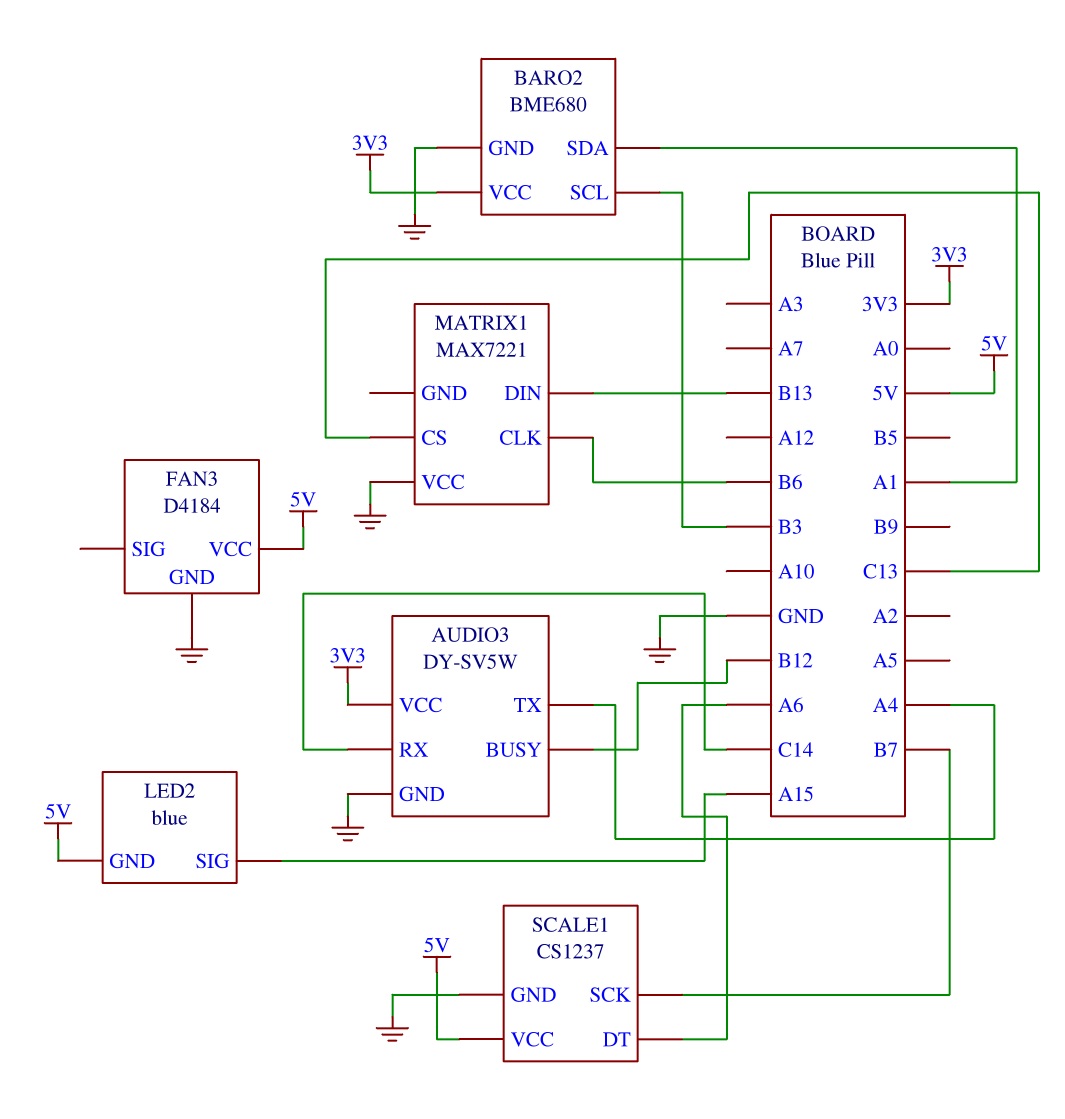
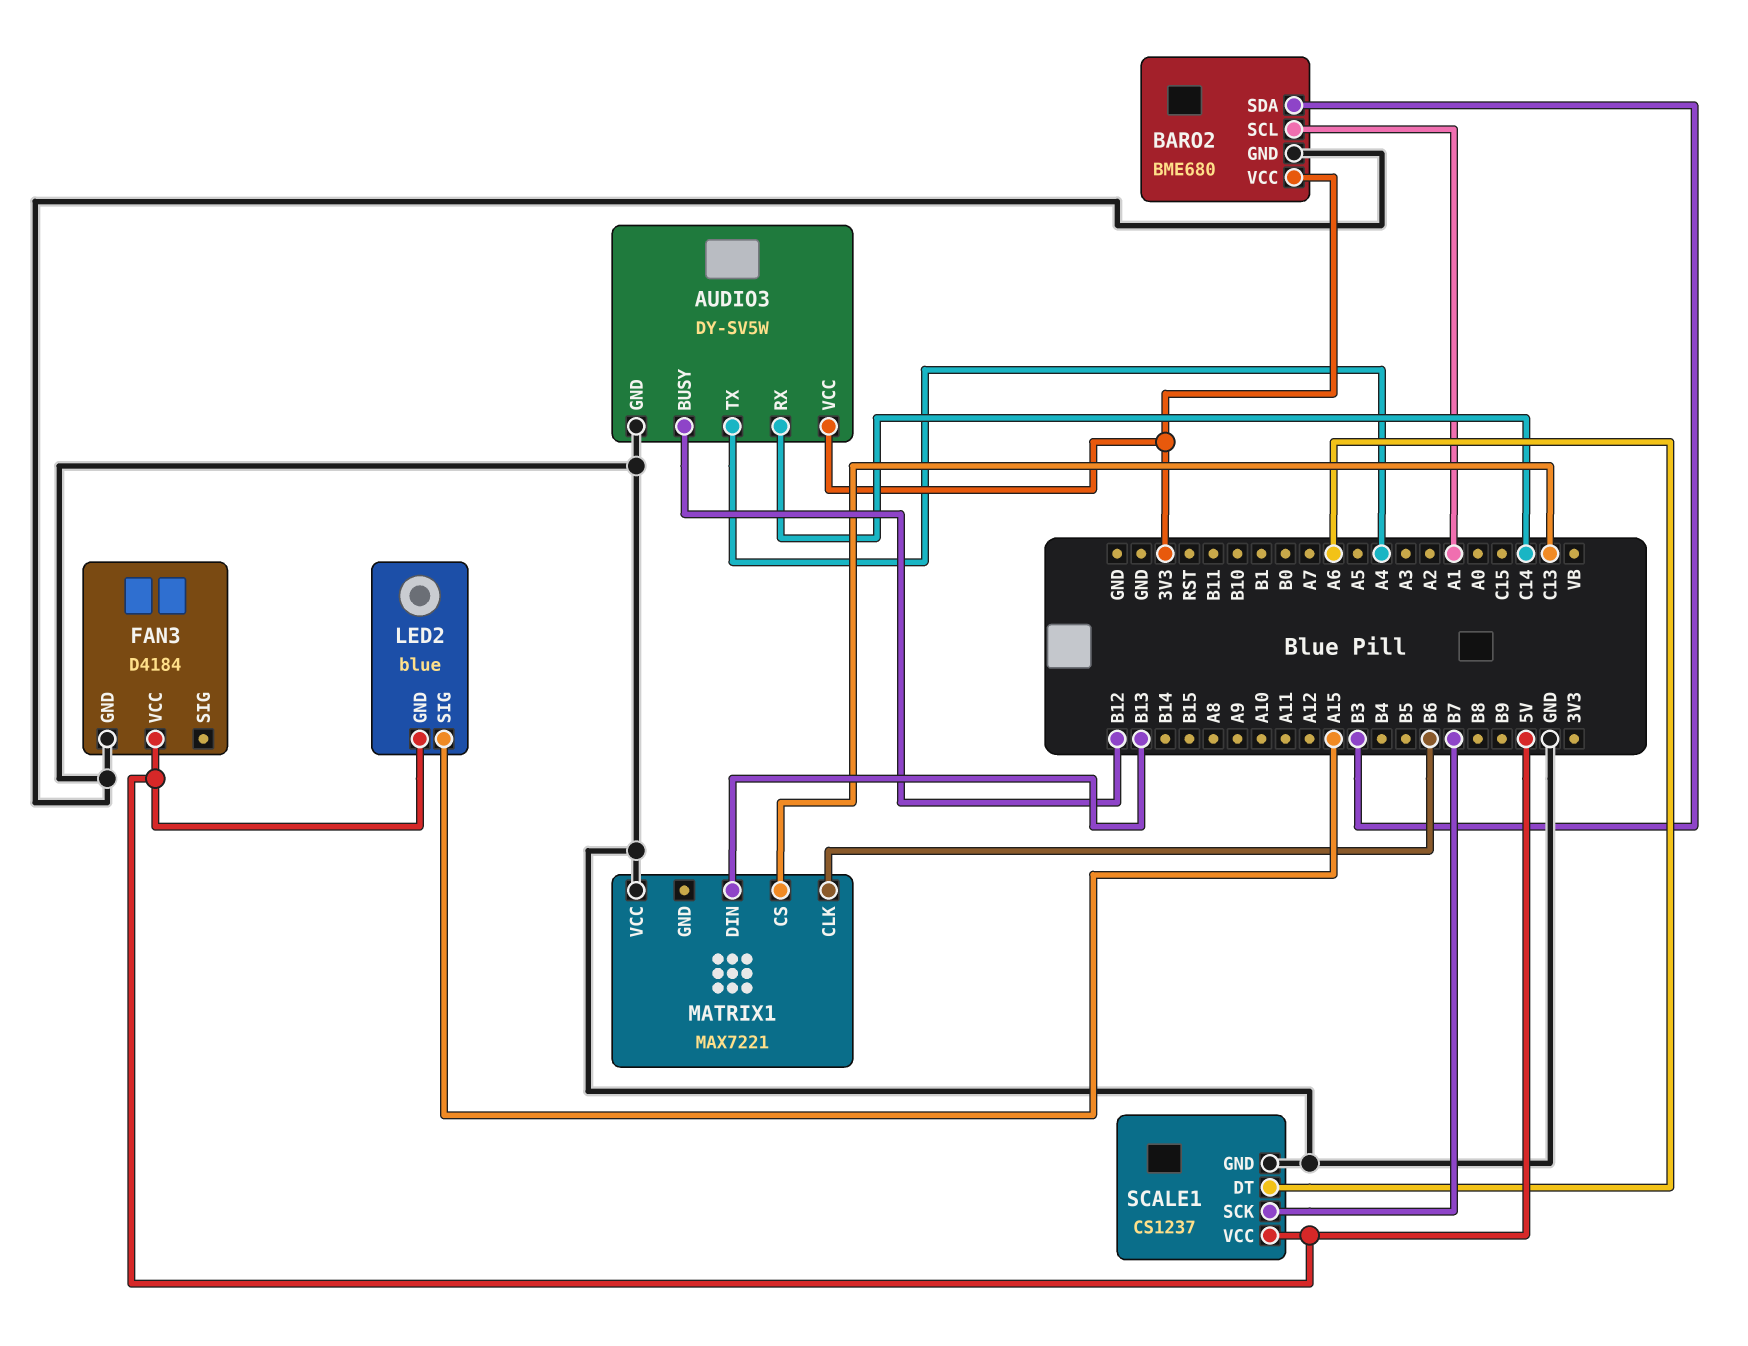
BARO2 pin SCL: B3 -> A1
BARO2 pin SDA: A1 -> B3

